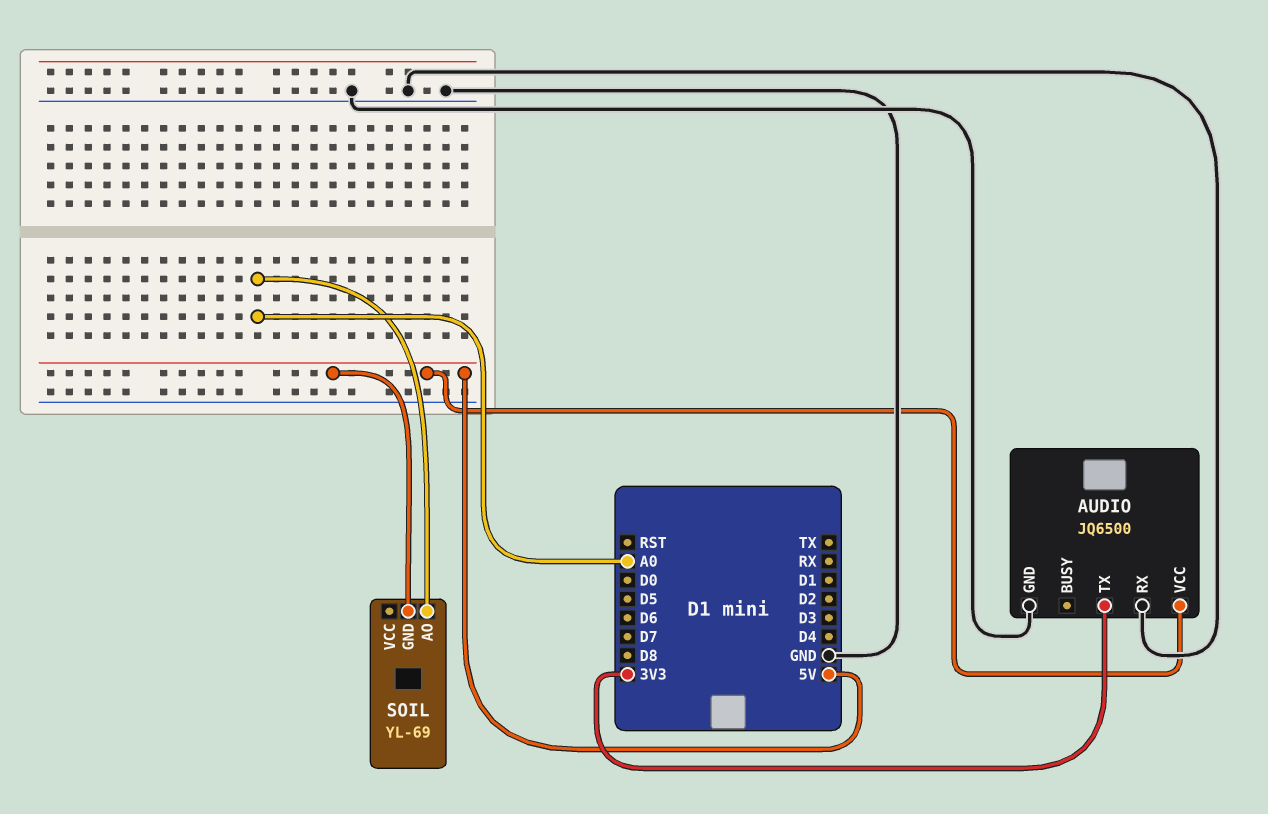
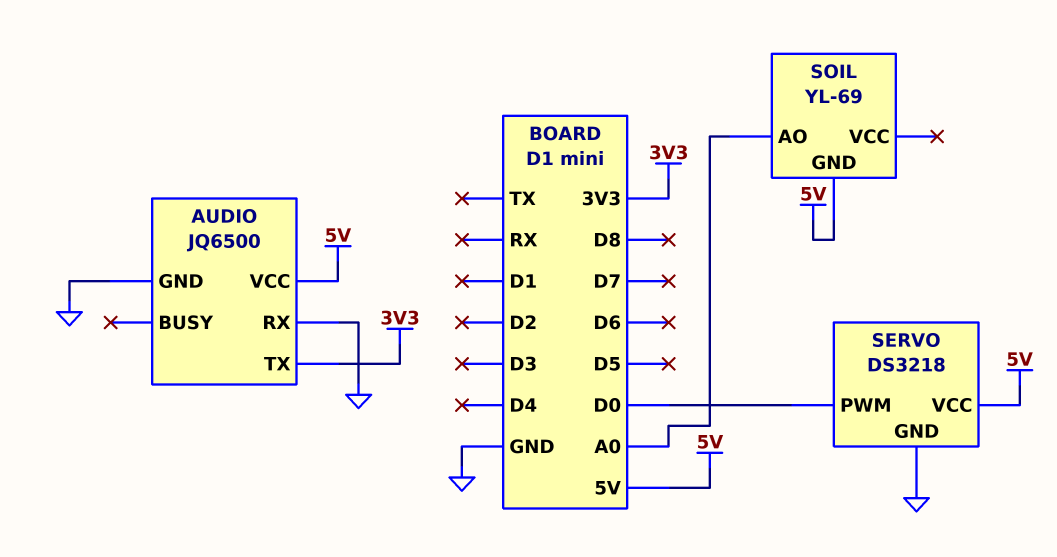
SERVO: none -> DS3218
SERVO pin GND: none -> GND
SERVO pin PWM: none -> D0
SERVO pin VCC: none -> 5V

